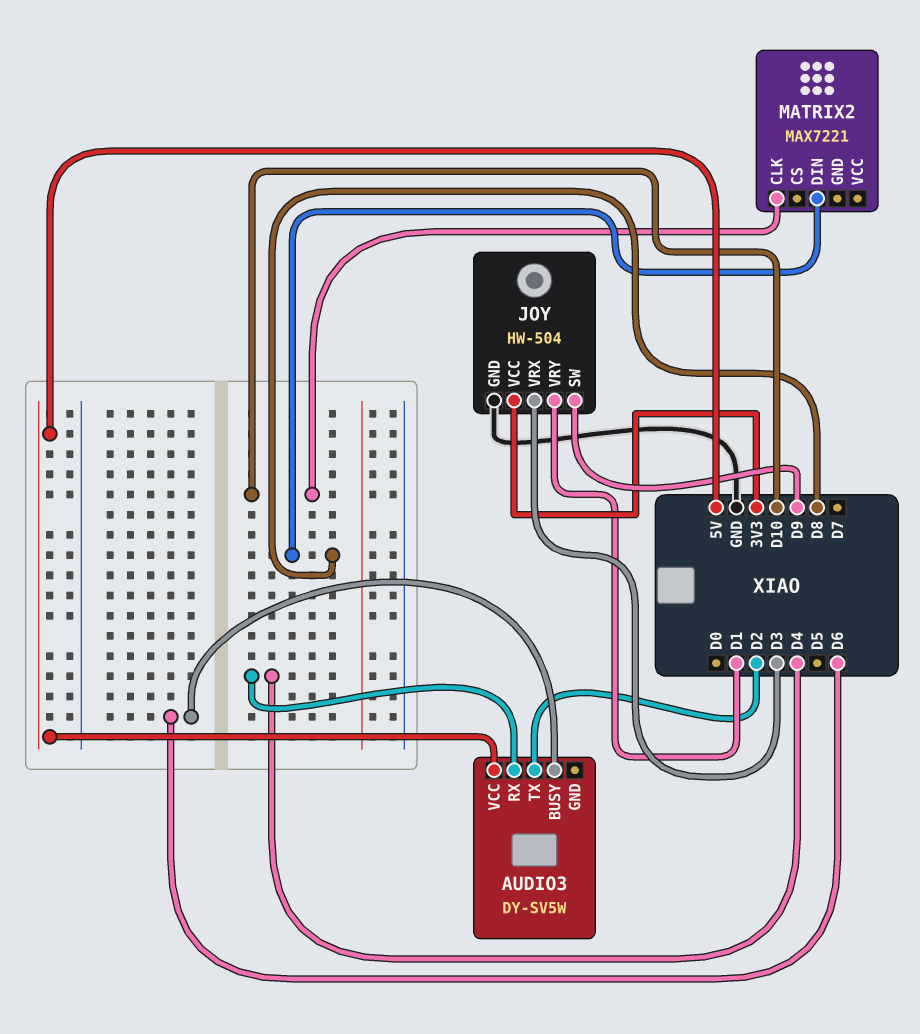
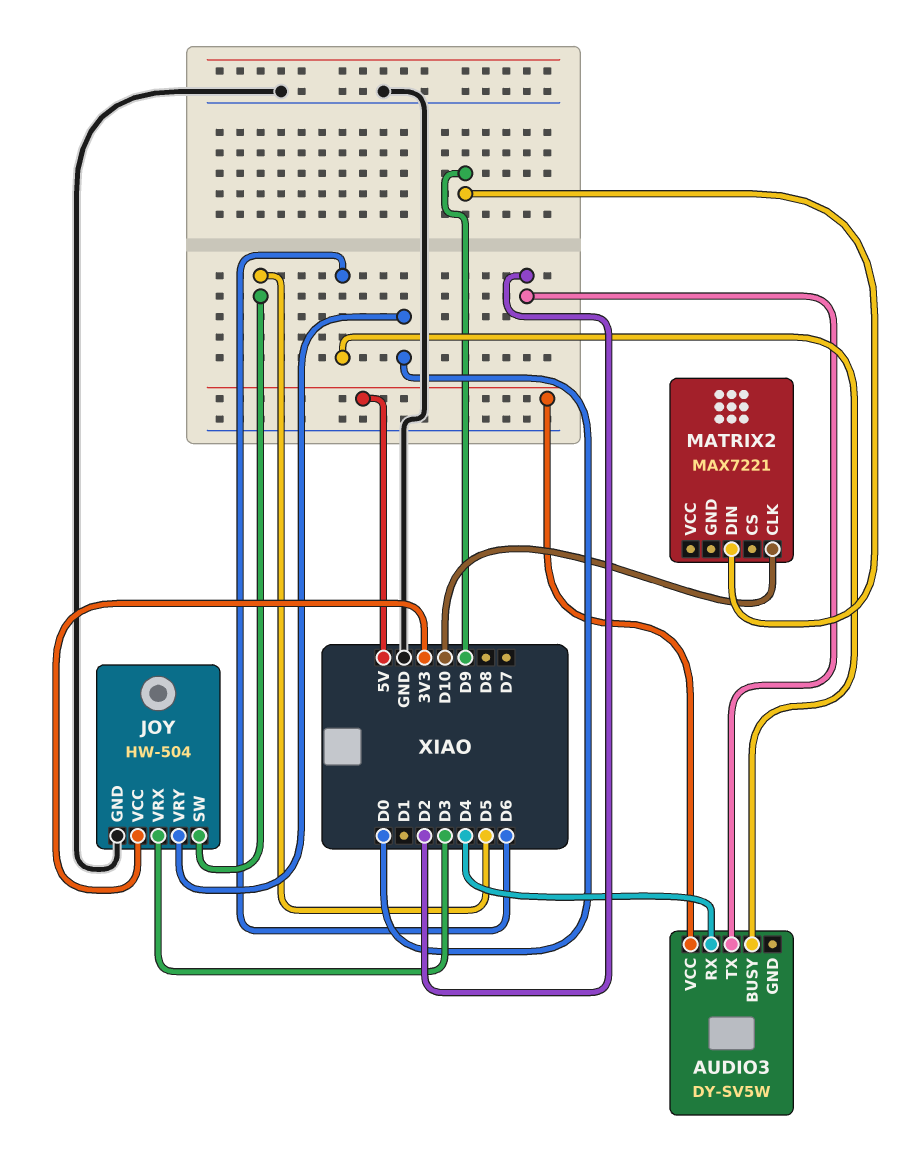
JOY pin SW: D9 -> D5
JOY pin VRY: D1 -> D0
MATRIX2 pin DIN: D8 -> D9

